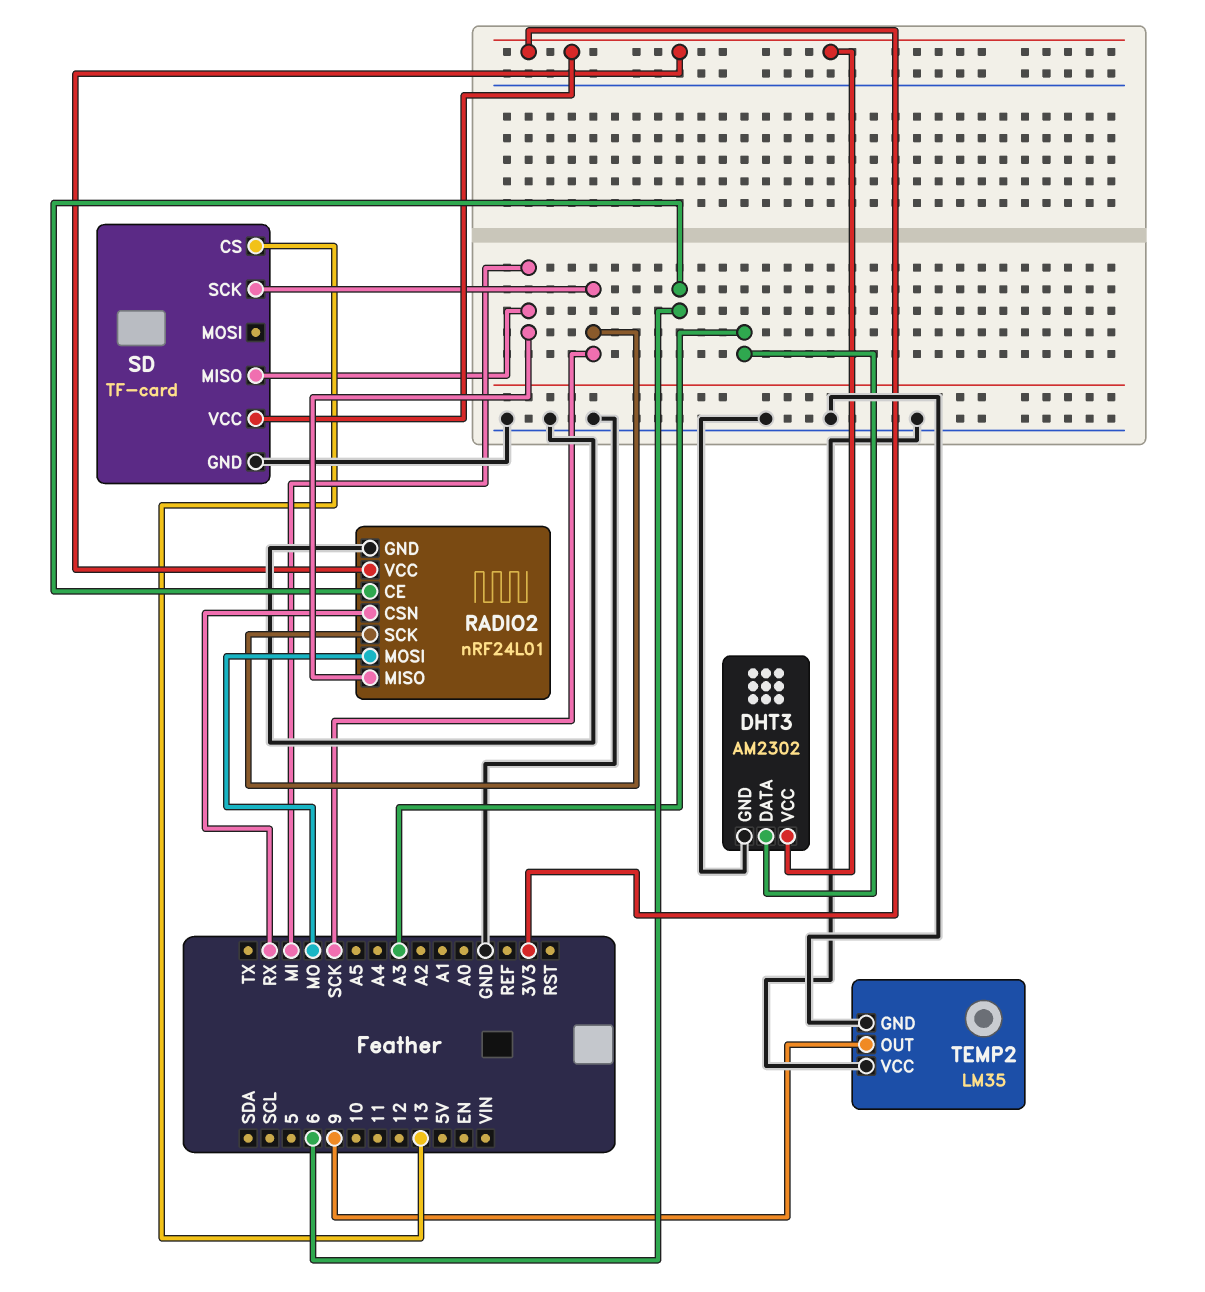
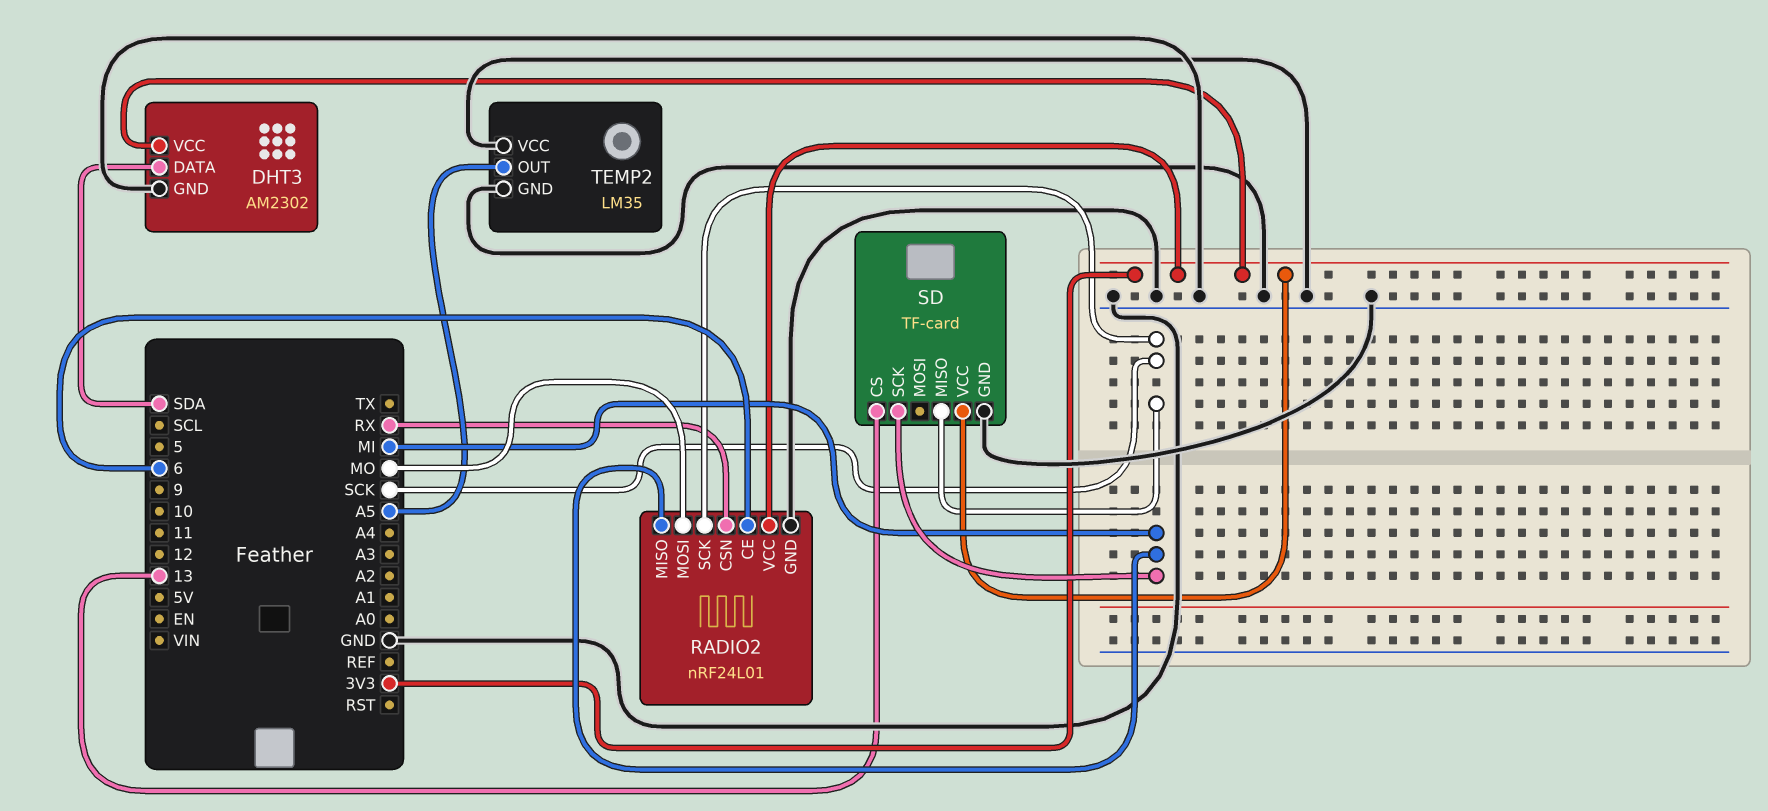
DHT3 pin DATA: A3 -> SDA
SD pin MISO: MI -> SCK
SD pin SCK: SCK -> MI
TEMP2 pin OUT: 9 -> A5

